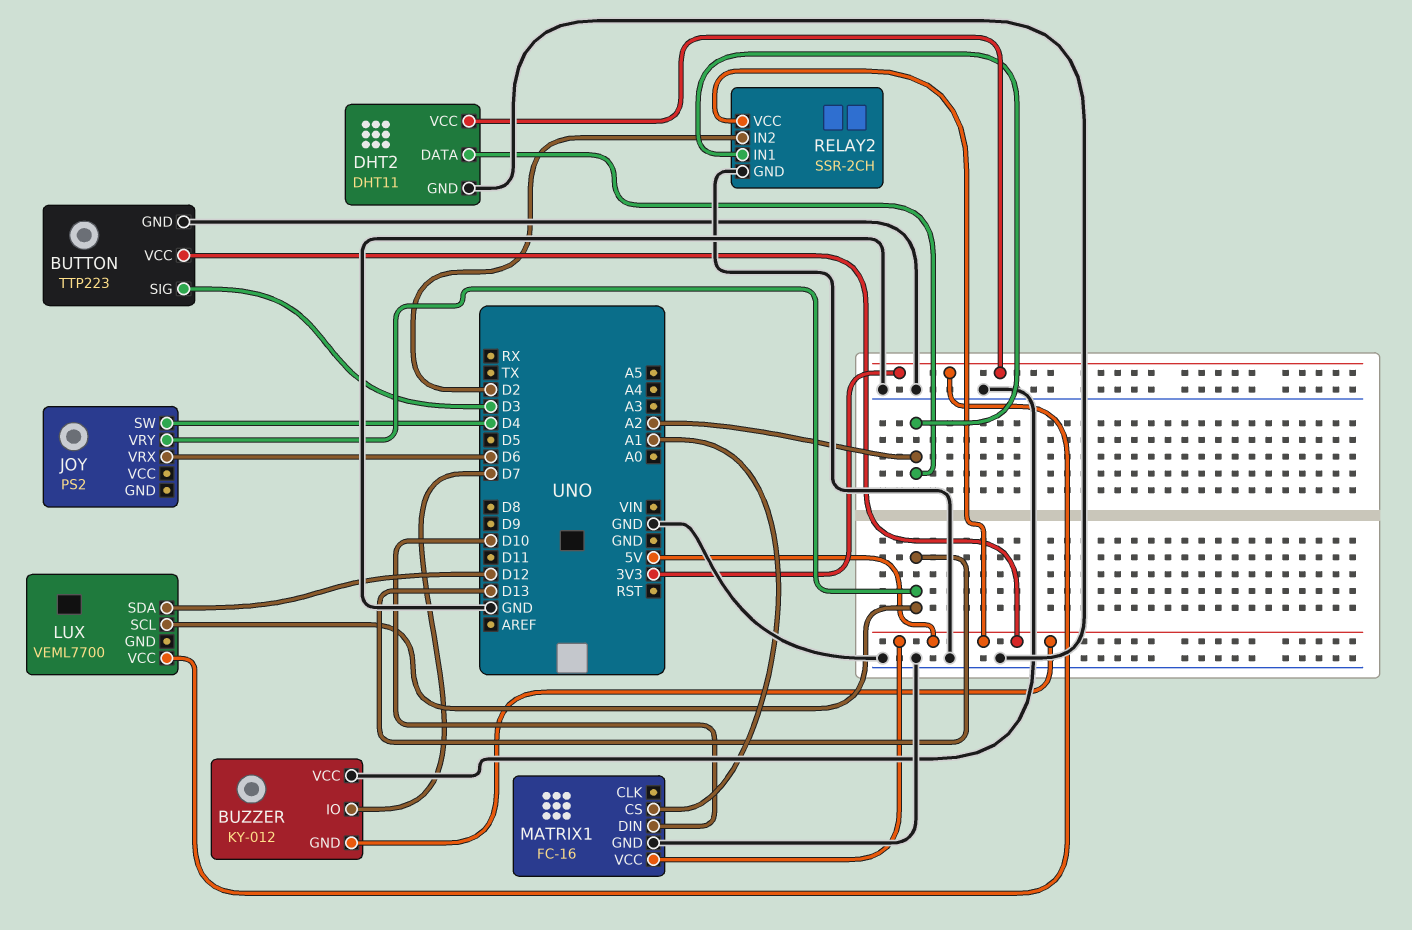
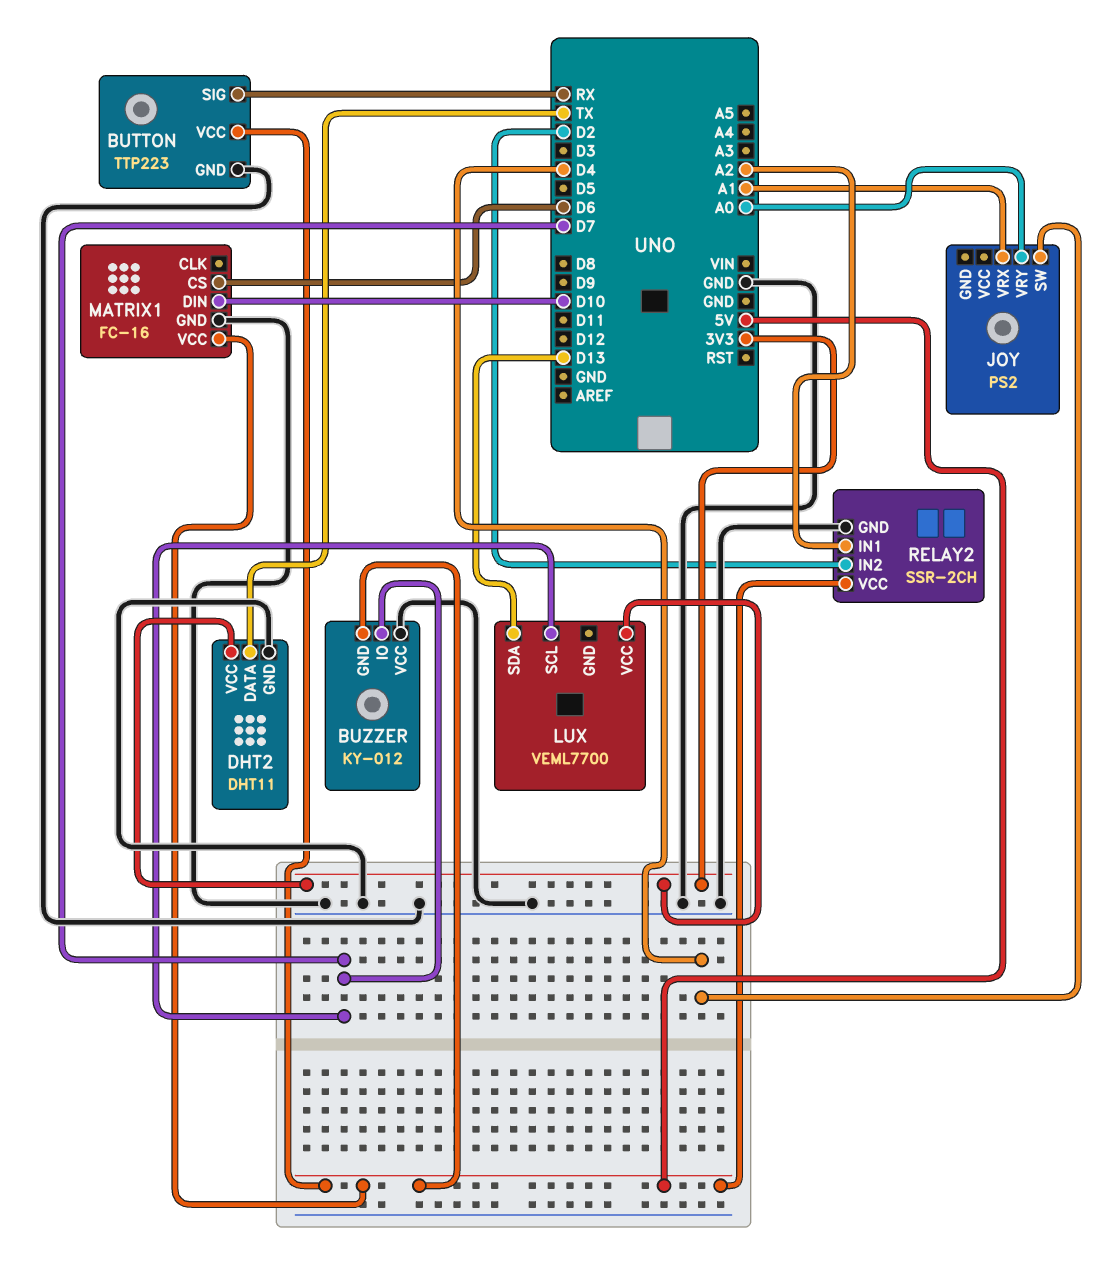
BUTTON pin SIG: D3 -> RX
DHT2 pin DATA: A2 -> TX
JOY pin VRX: D6 -> A1
JOY pin VRY: D13 -> A0
LUX pin SCL: D13 -> D7
LUX pin SDA: D12 -> D13
MATRIX1 pin CS: A1 -> D6

